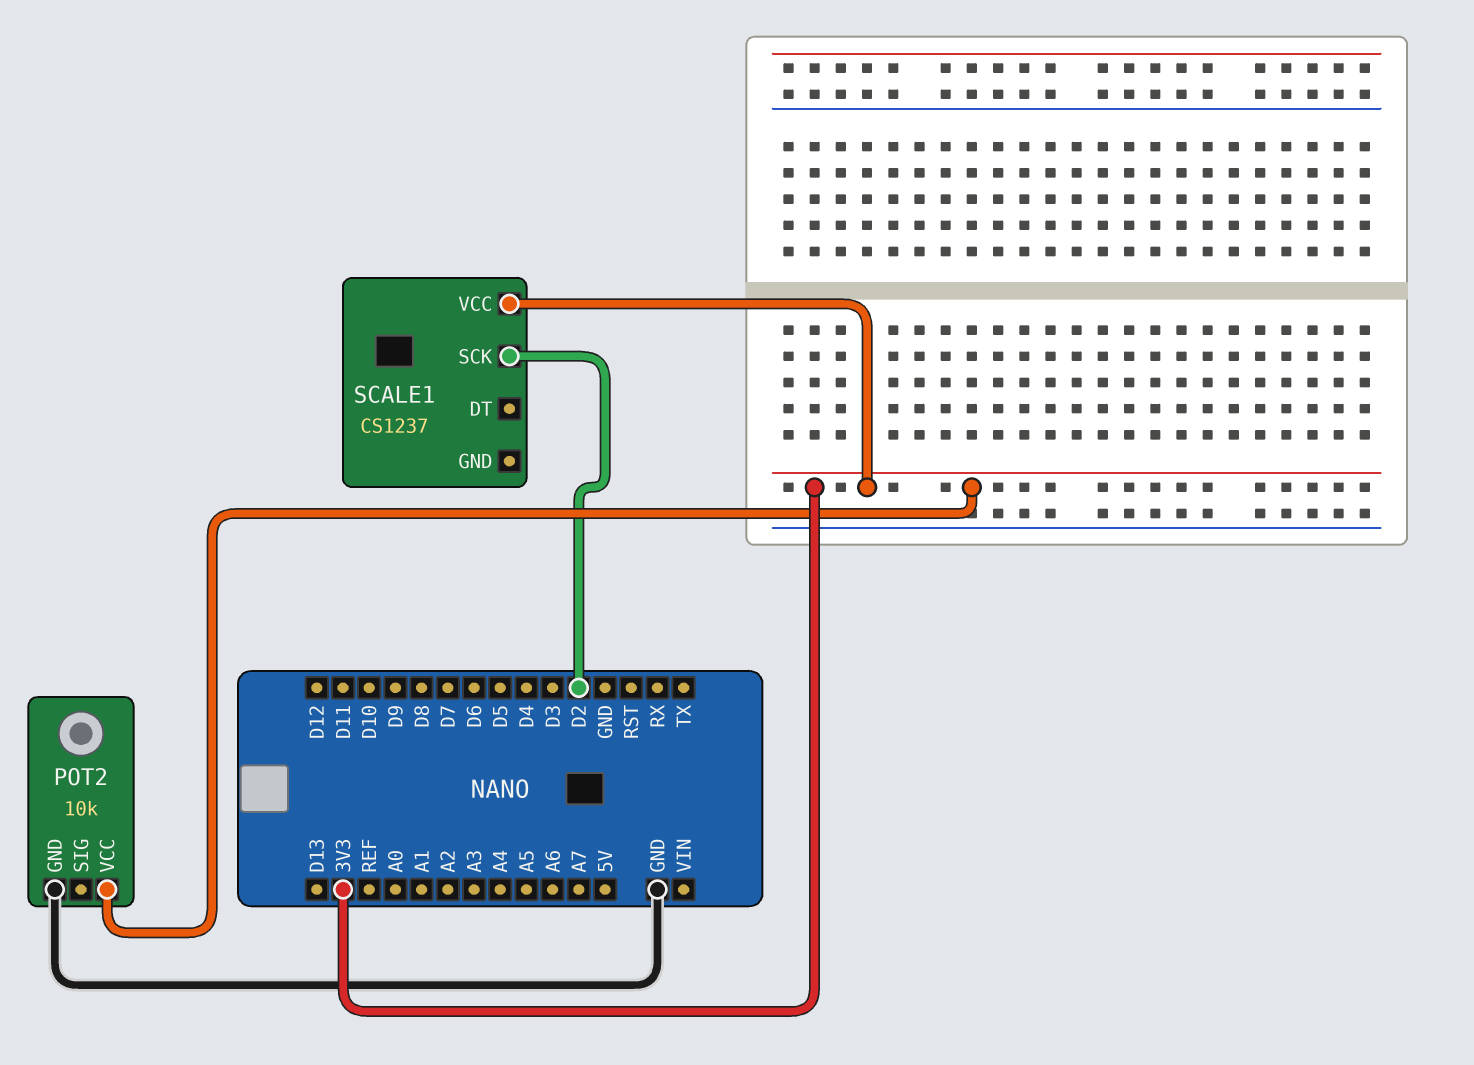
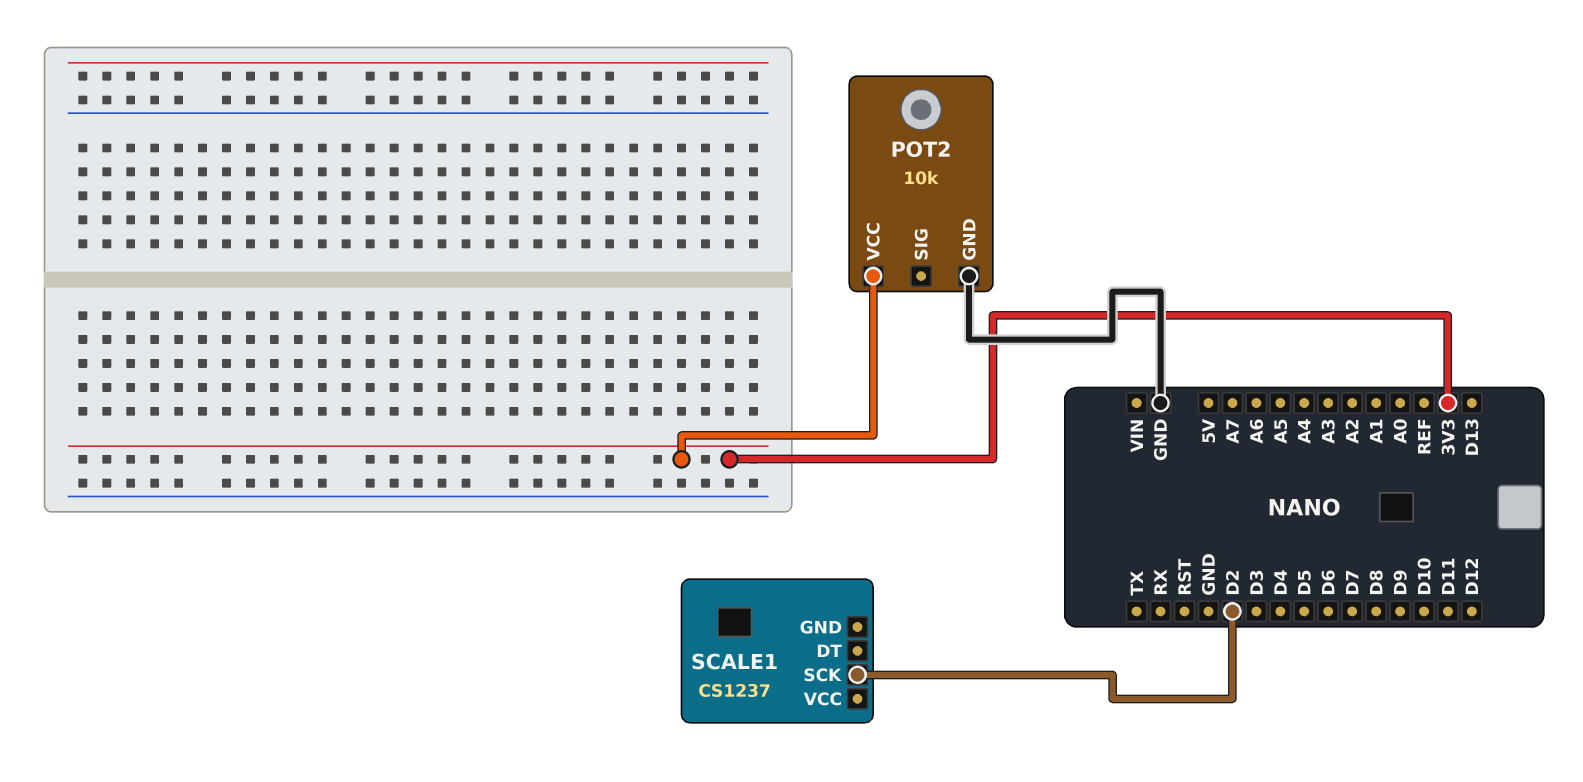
SCALE1 pin VCC: 3V3 -> none

